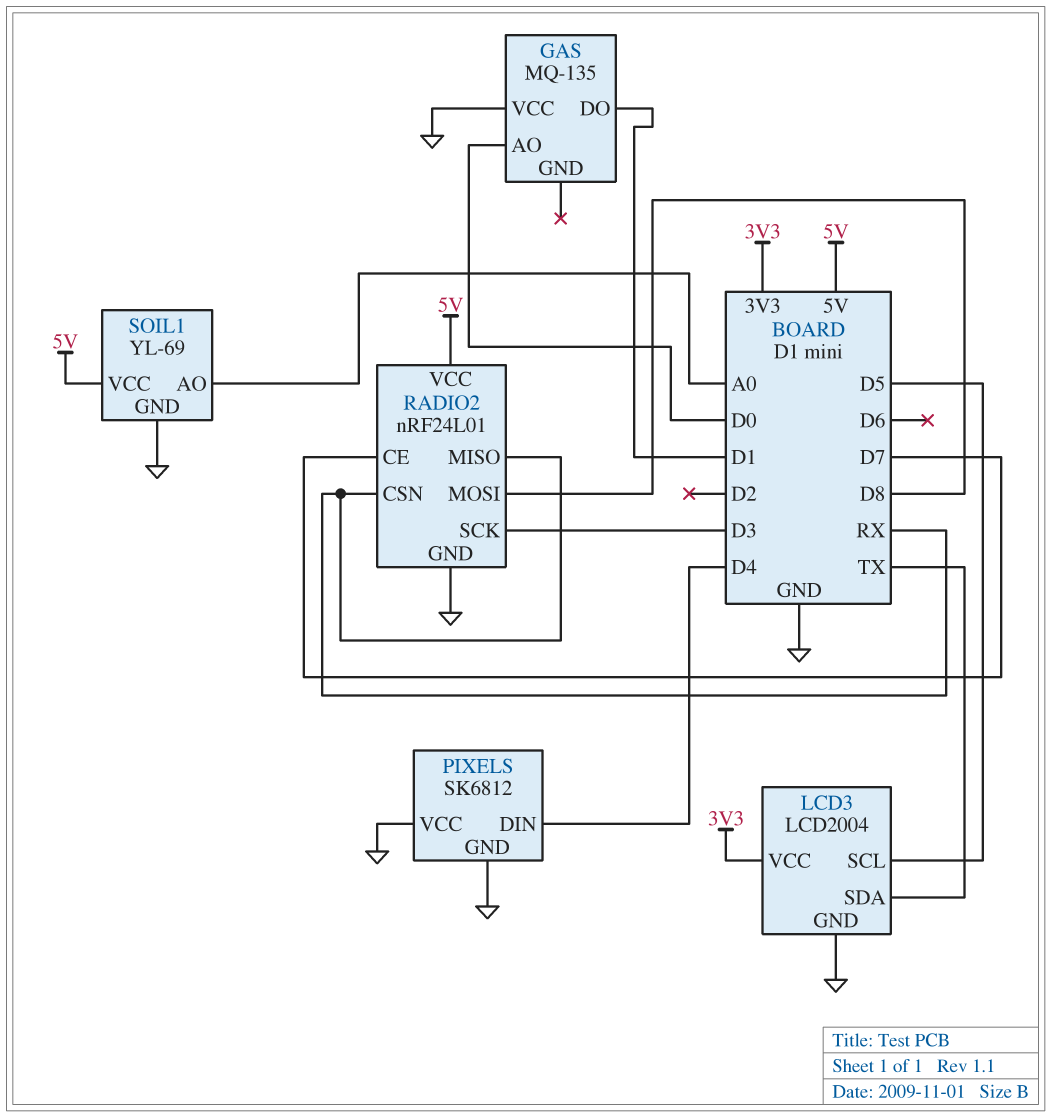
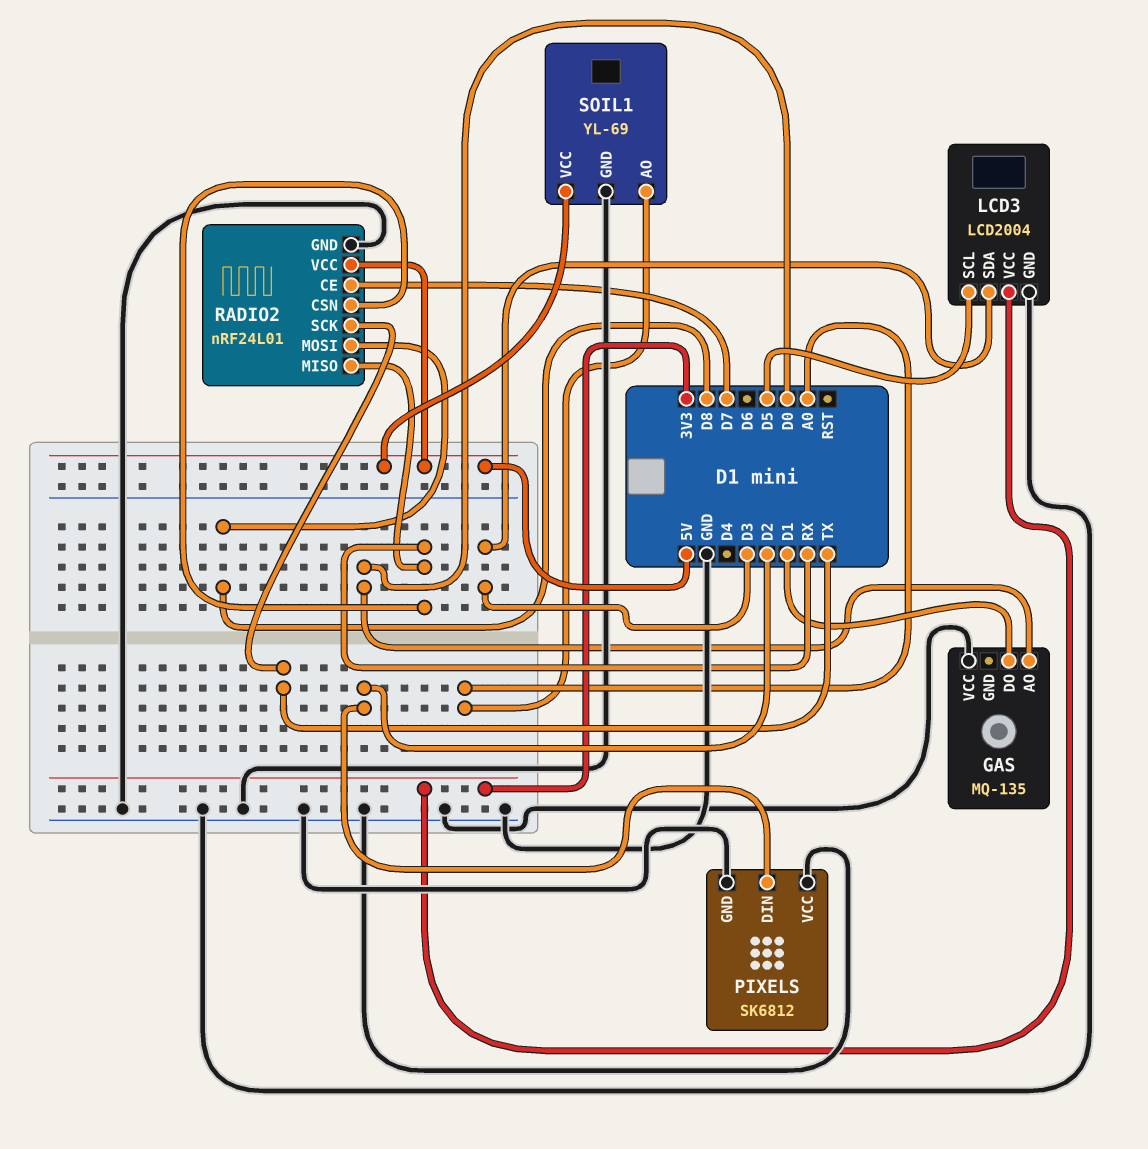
LCD3 pin SDA: TX -> D3
PIXELS pin DIN: D4 -> D2
RADIO2 pin SCK: D3 -> TX

